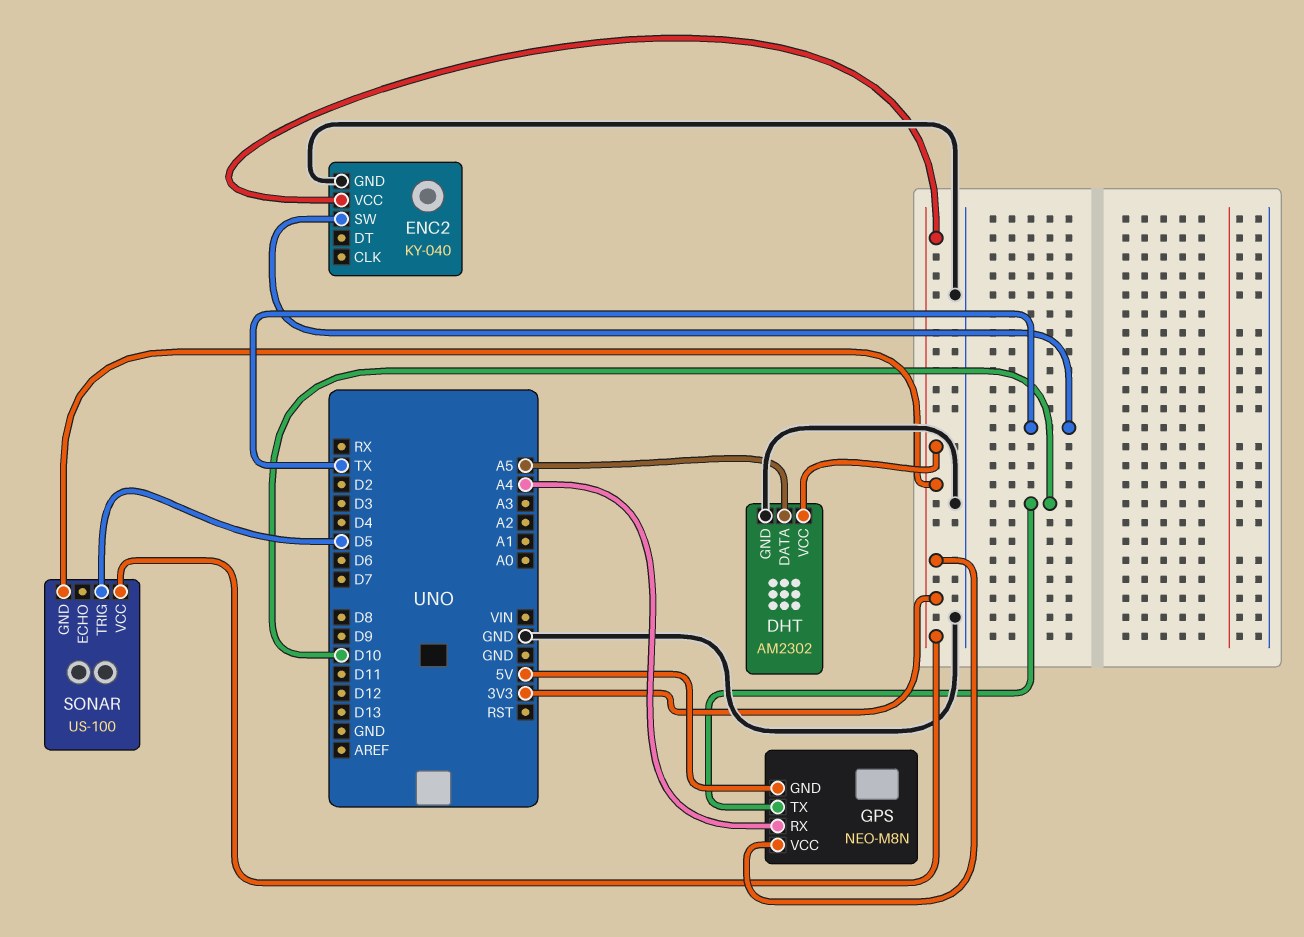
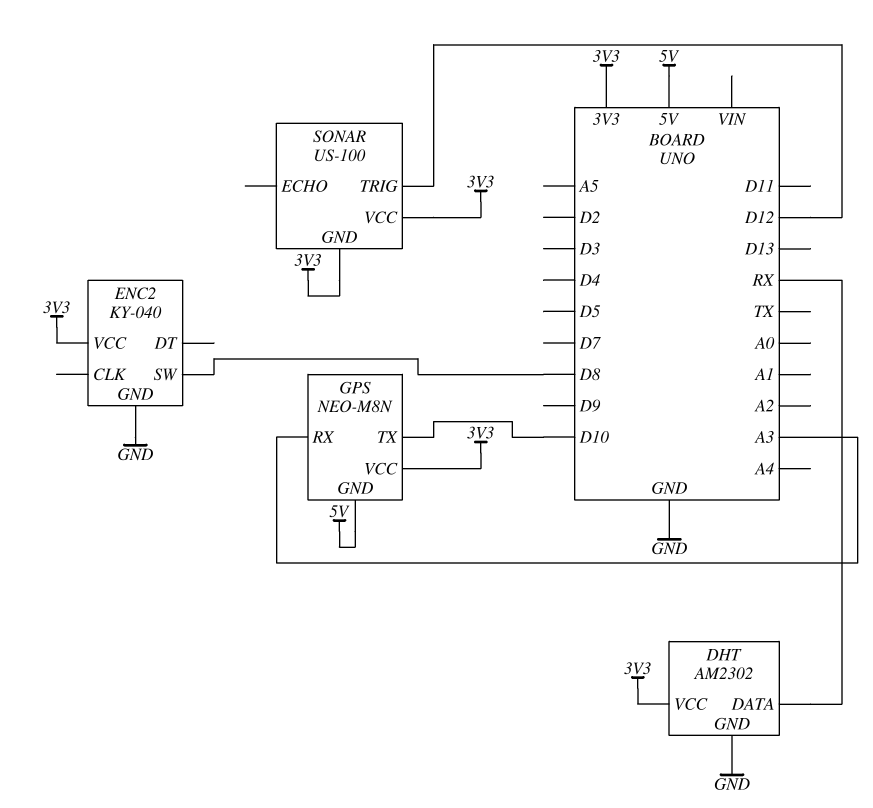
DHT pin DATA: A5 -> RX
ENC2 pin SW: TX -> D8
GPS pin RX: A4 -> A3
SONAR pin TRIG: D5 -> D12

